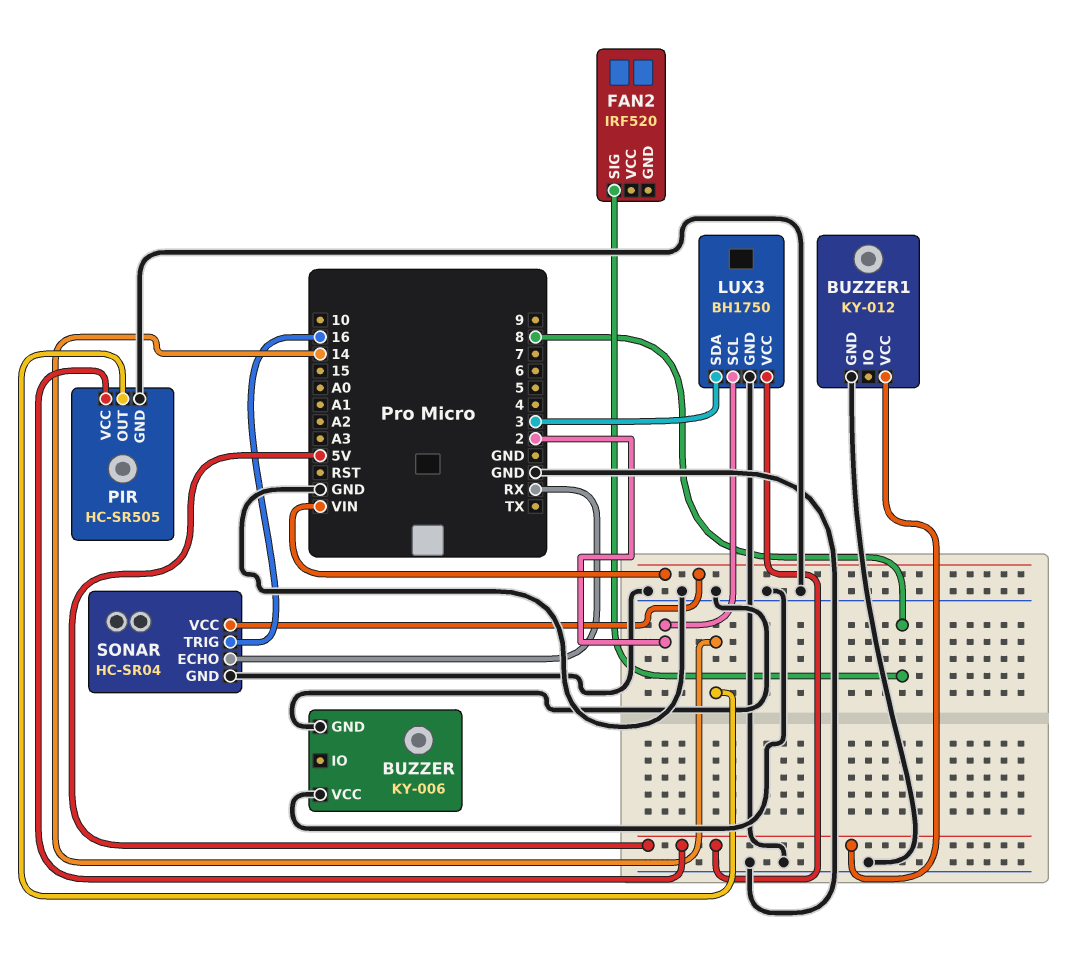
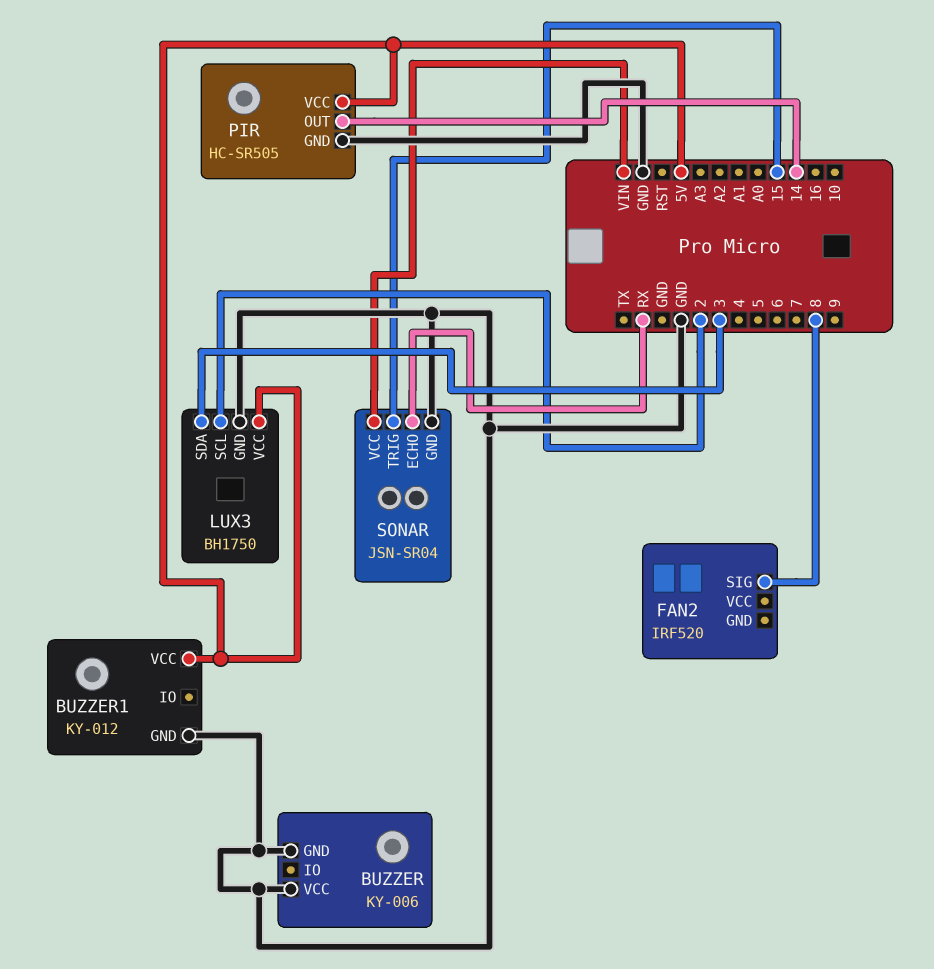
SONAR: HC-SR04 -> JSN-SR04
SONAR pin TRIG: 16 -> 15

